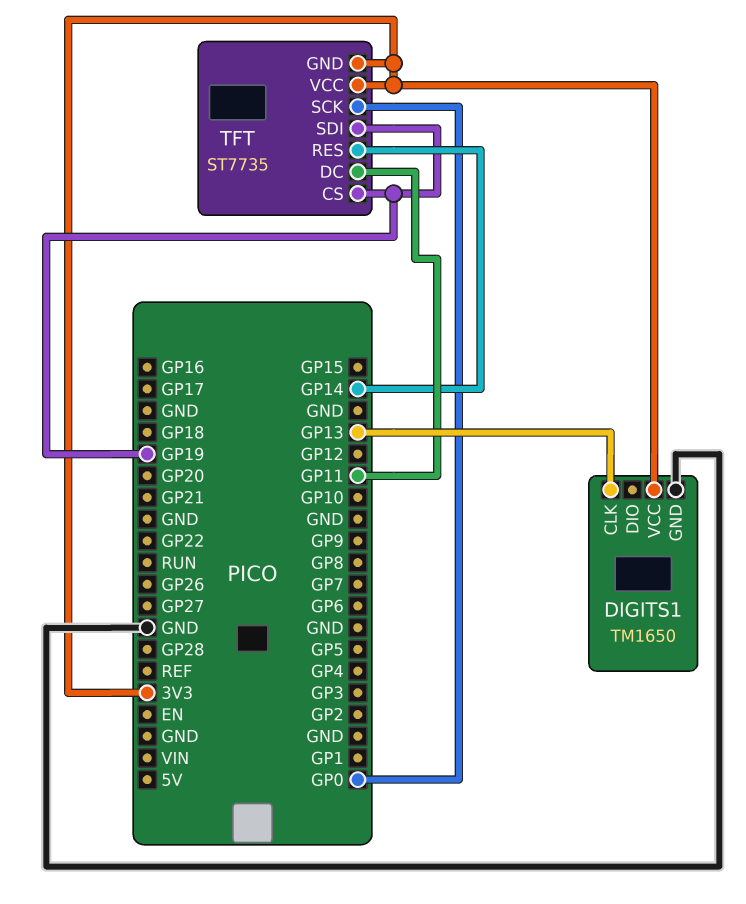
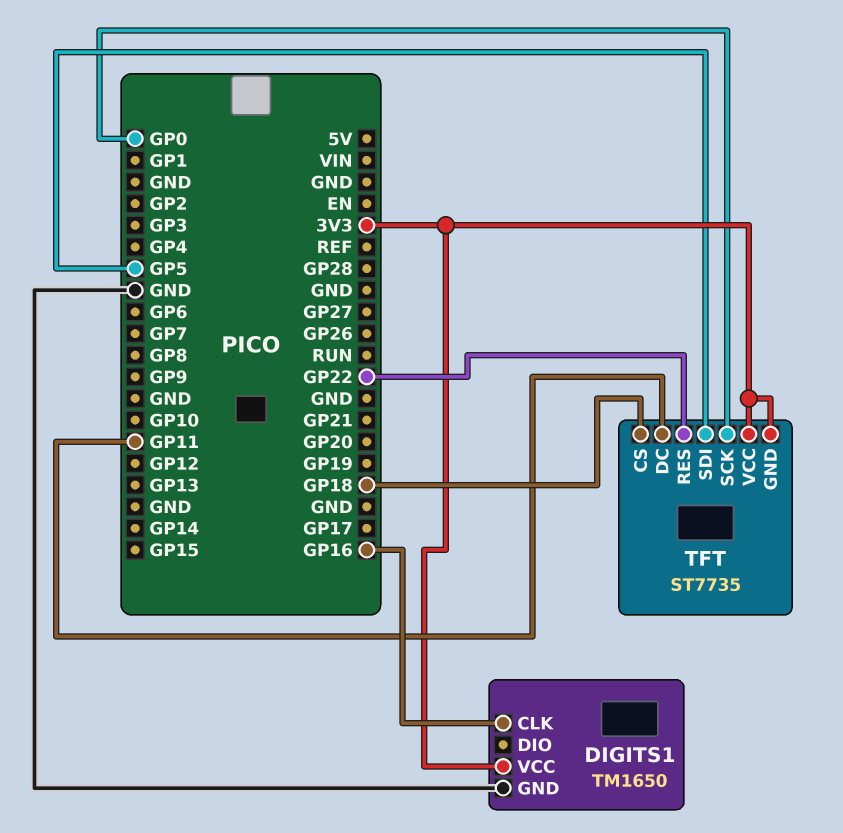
DIGITS1 pin CLK: GP13 -> GP16
TFT pin CS: GP19 -> GP18
TFT pin RES: GP14 -> GP22
TFT pin SDI: GP19 -> GP5

